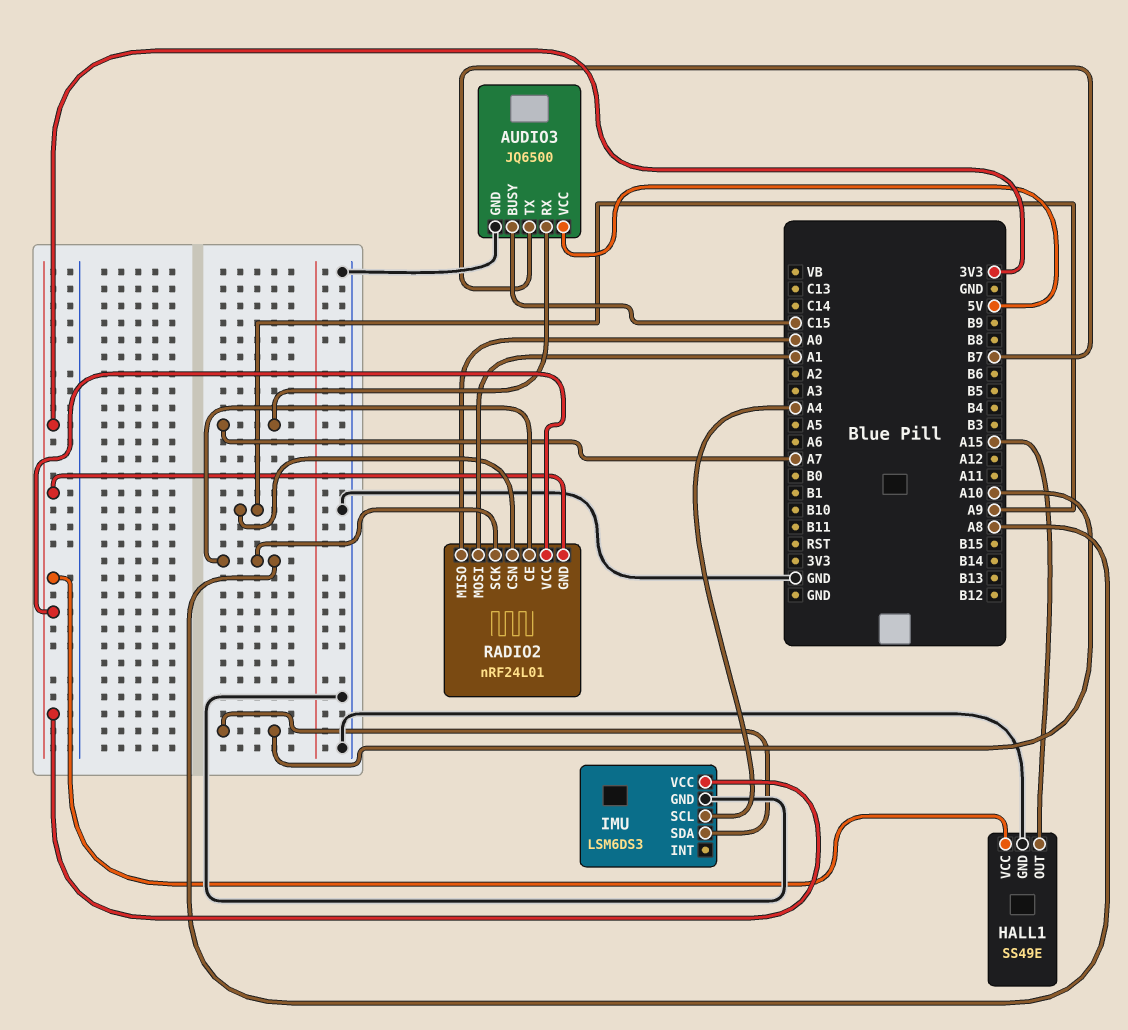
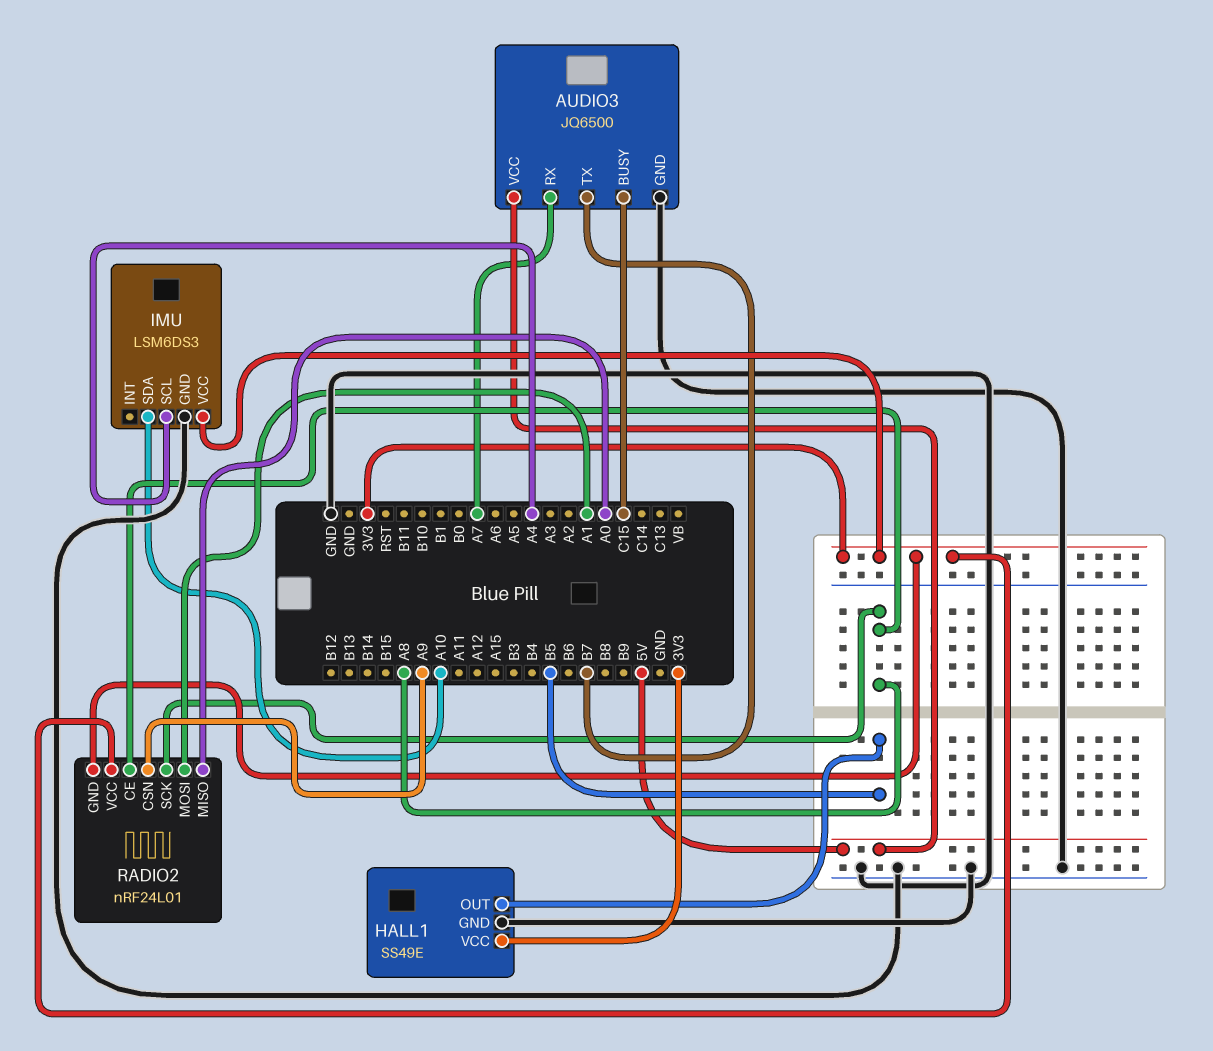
HALL1 pin OUT: A15 -> B5

